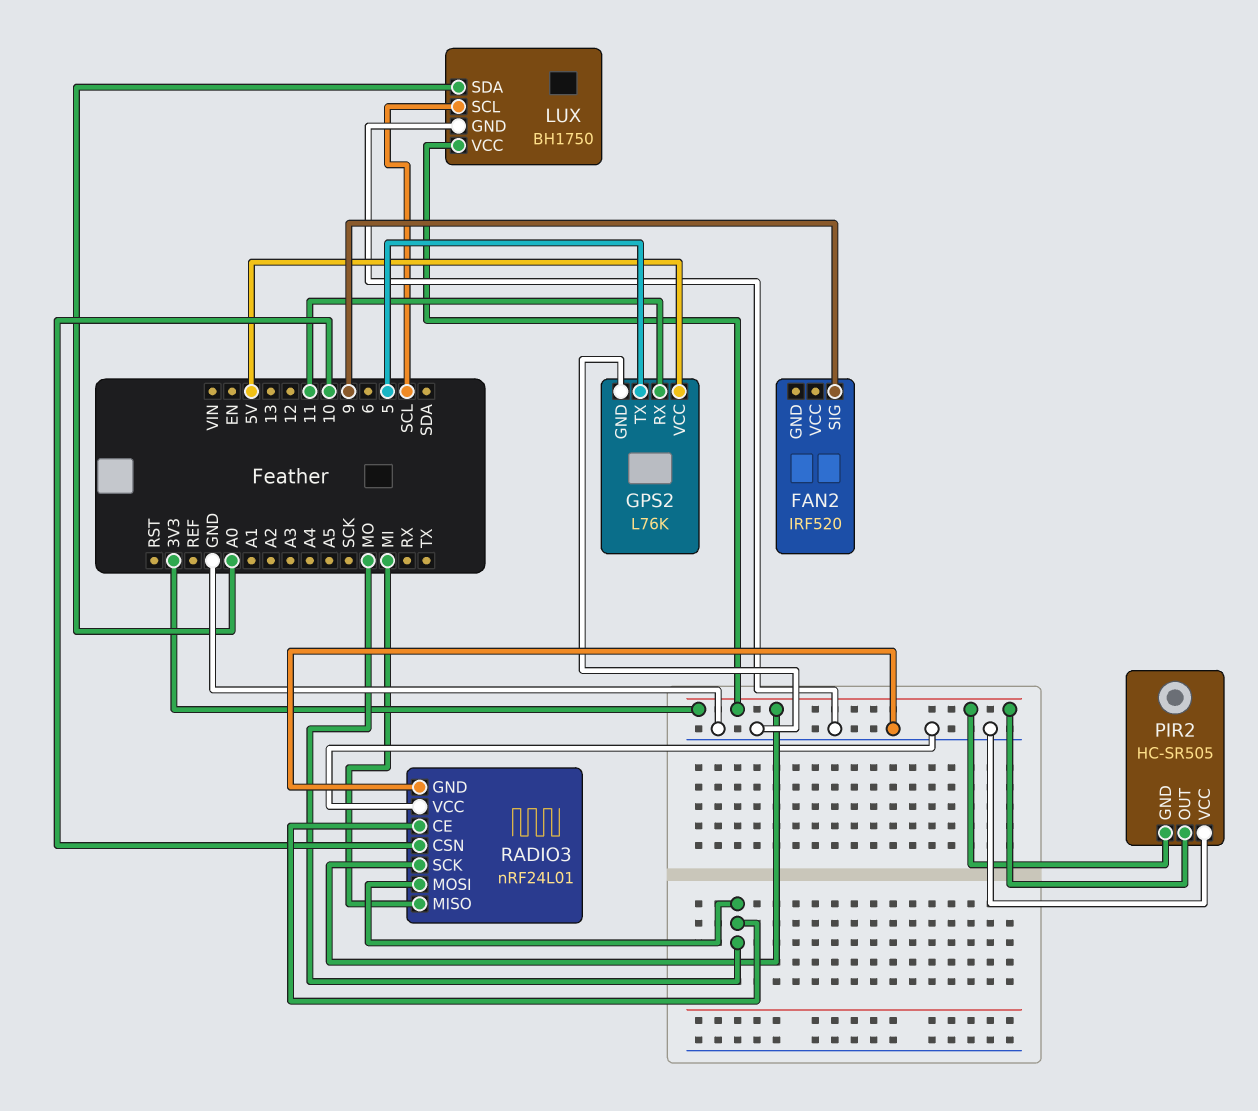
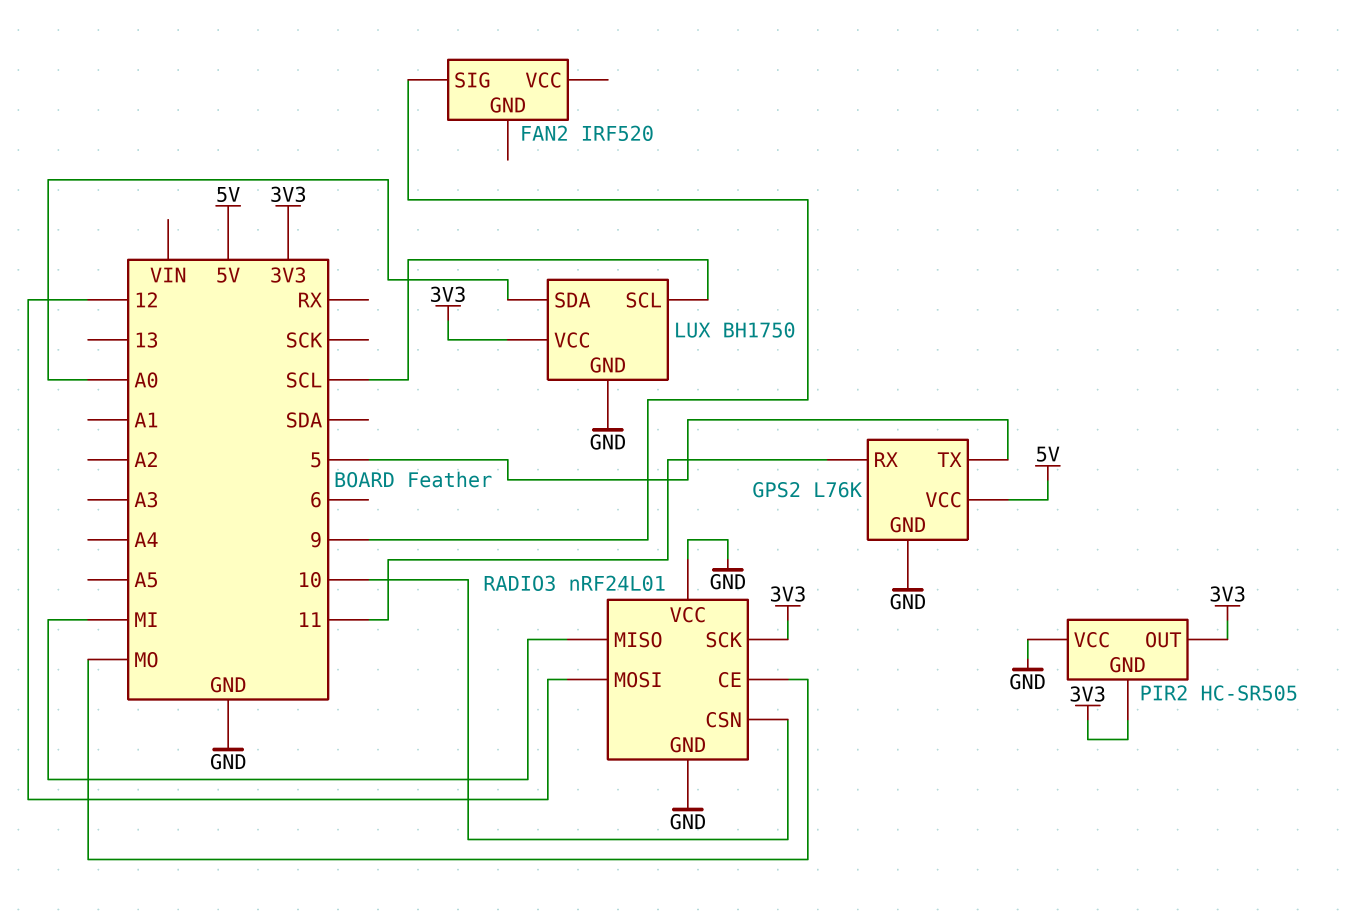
RADIO3 pin MOSI: MO -> 12

